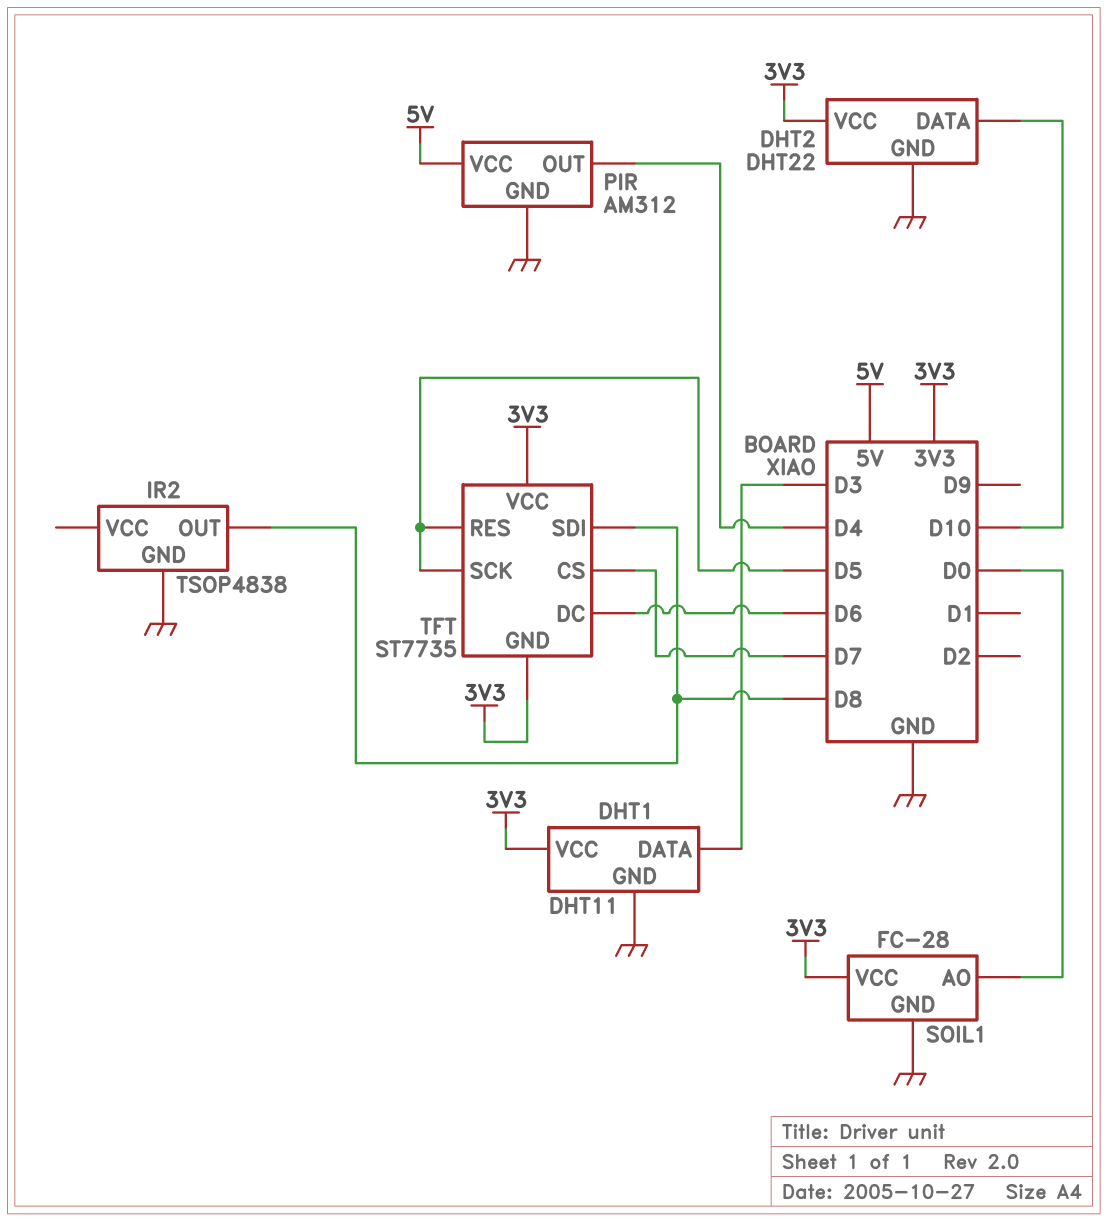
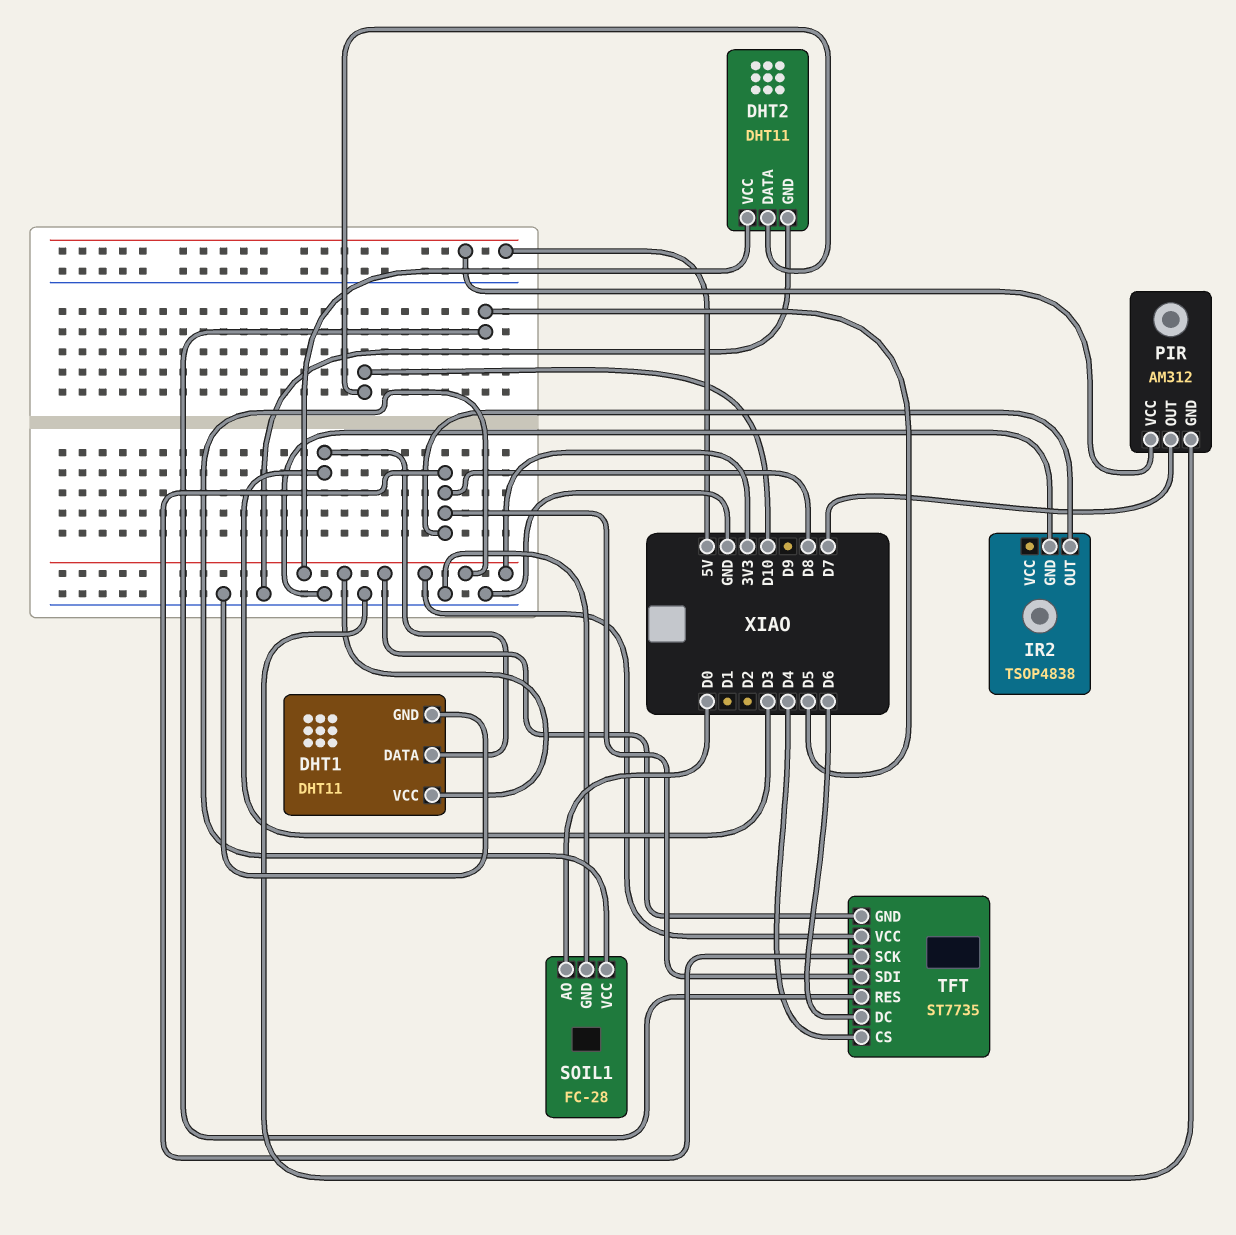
DHT2: DHT22 -> DHT11
PIR pin OUT: D4 -> D7
TFT pin CS: D7 -> D4
TFT pin SCK: D5 -> D8

